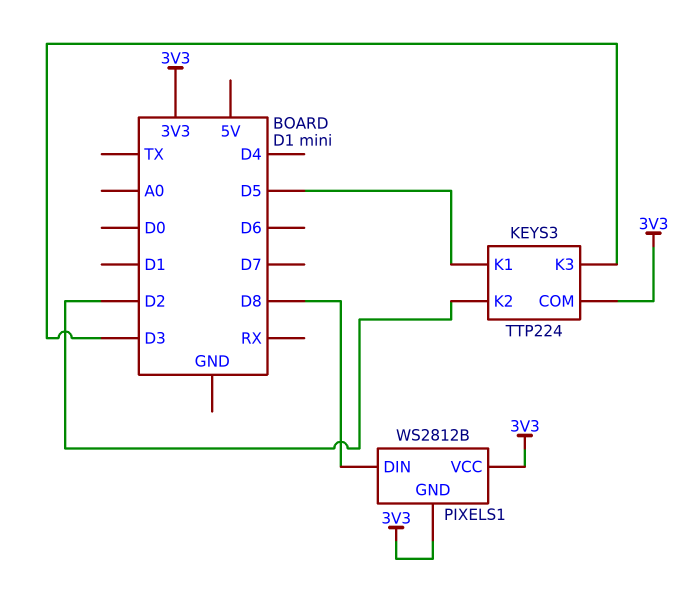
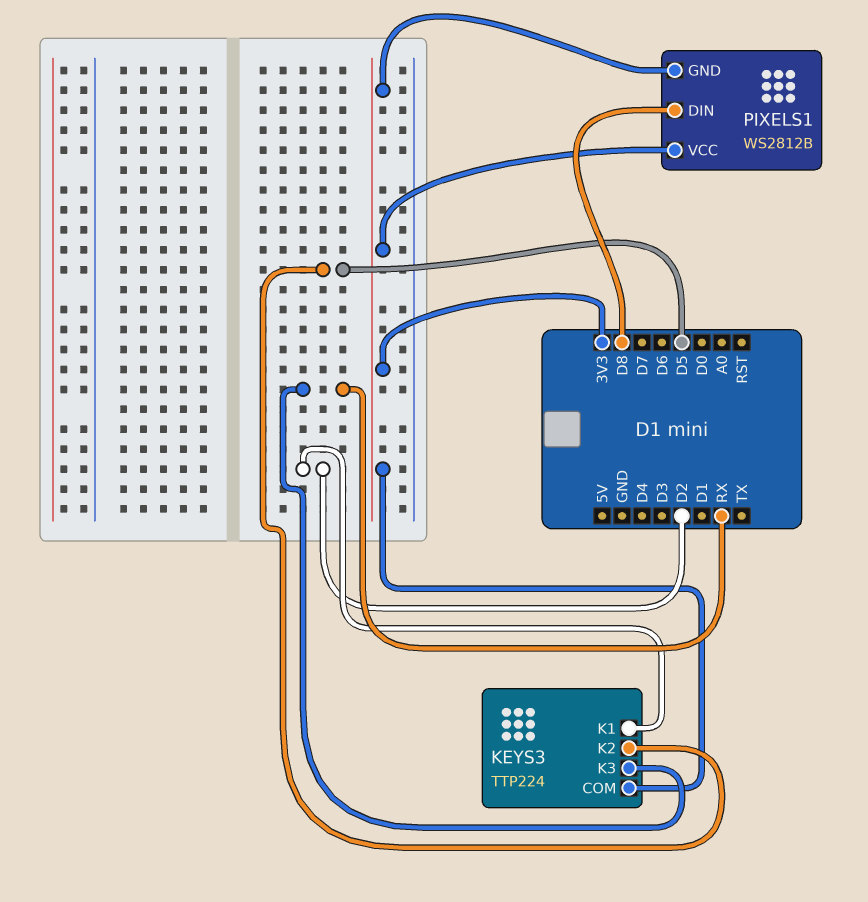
KEYS3 pin K1: D5 -> D2
KEYS3 pin K2: D2 -> D5
KEYS3 pin K3: D3 -> RX

